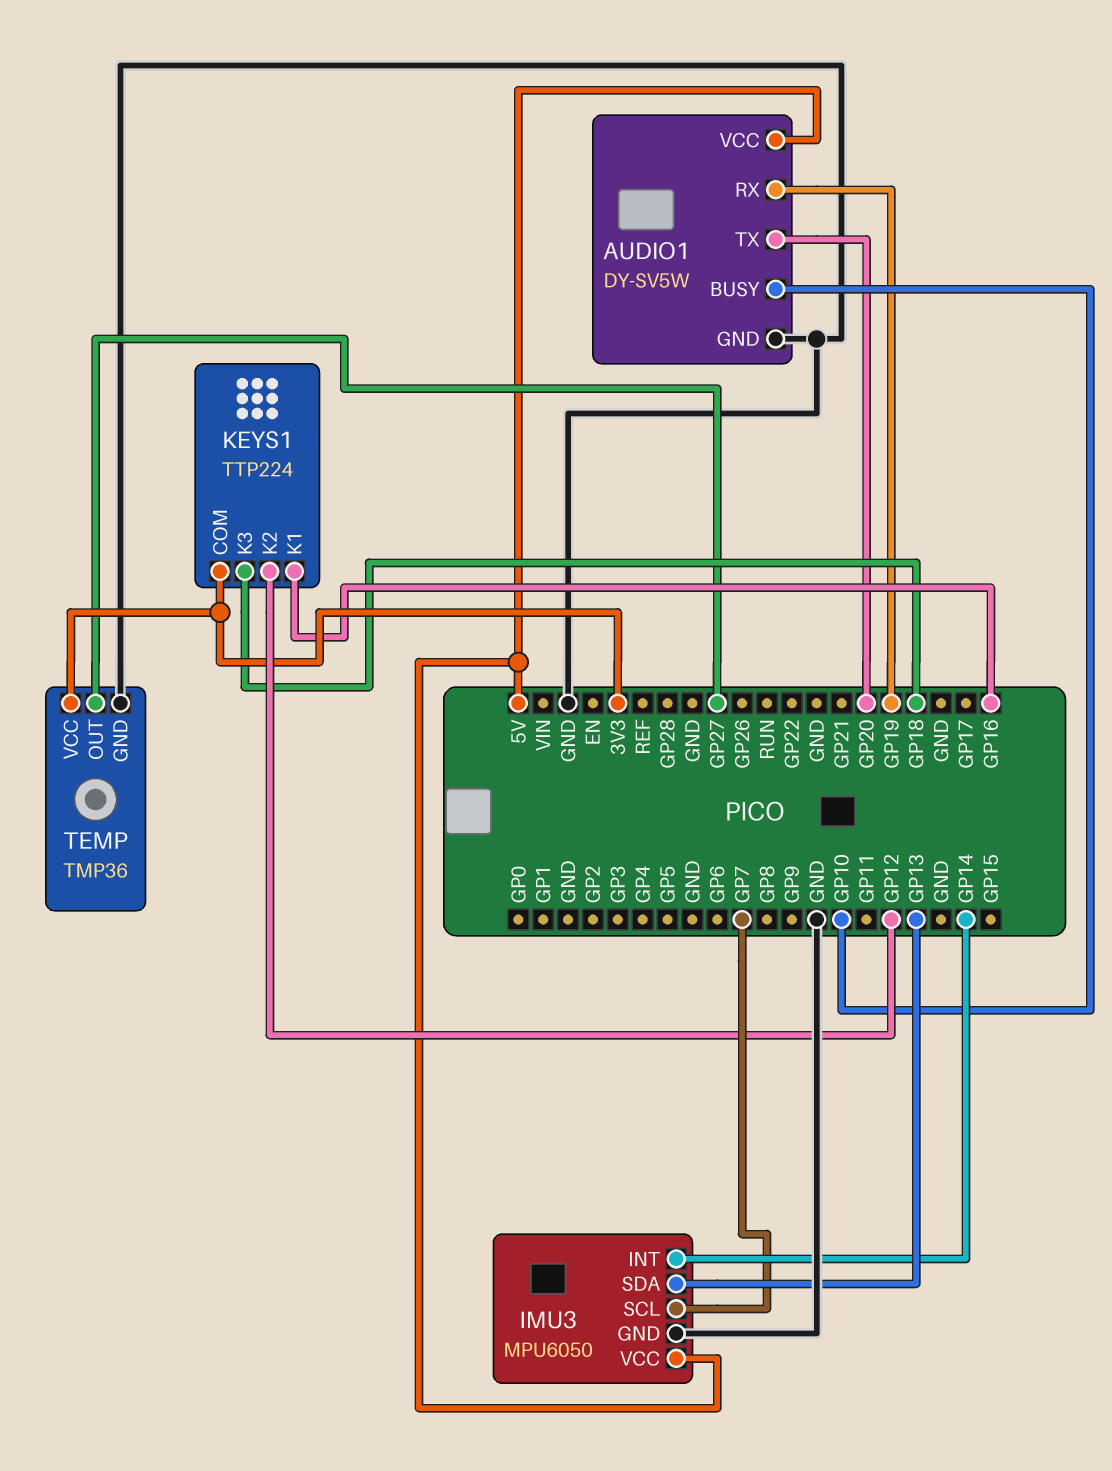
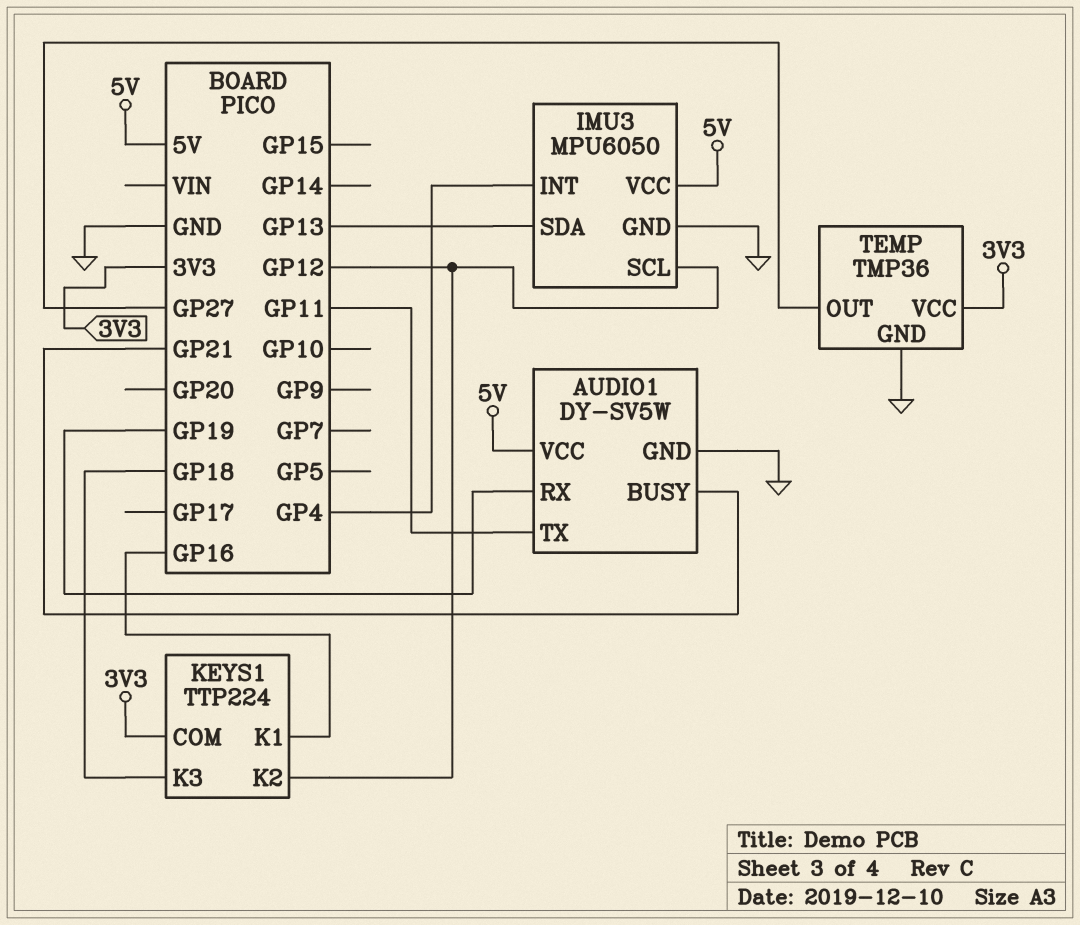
AUDIO1 pin BUSY: GP10 -> GP21
AUDIO1 pin TX: GP20 -> GP11
IMU3 pin INT: GP14 -> GP4
IMU3 pin SCL: GP7 -> GP12

